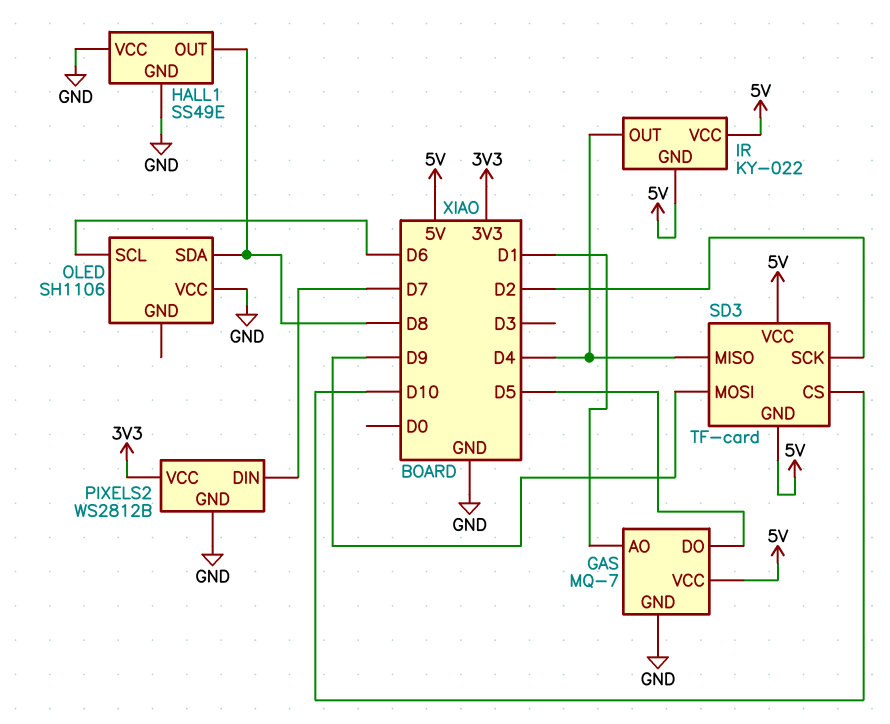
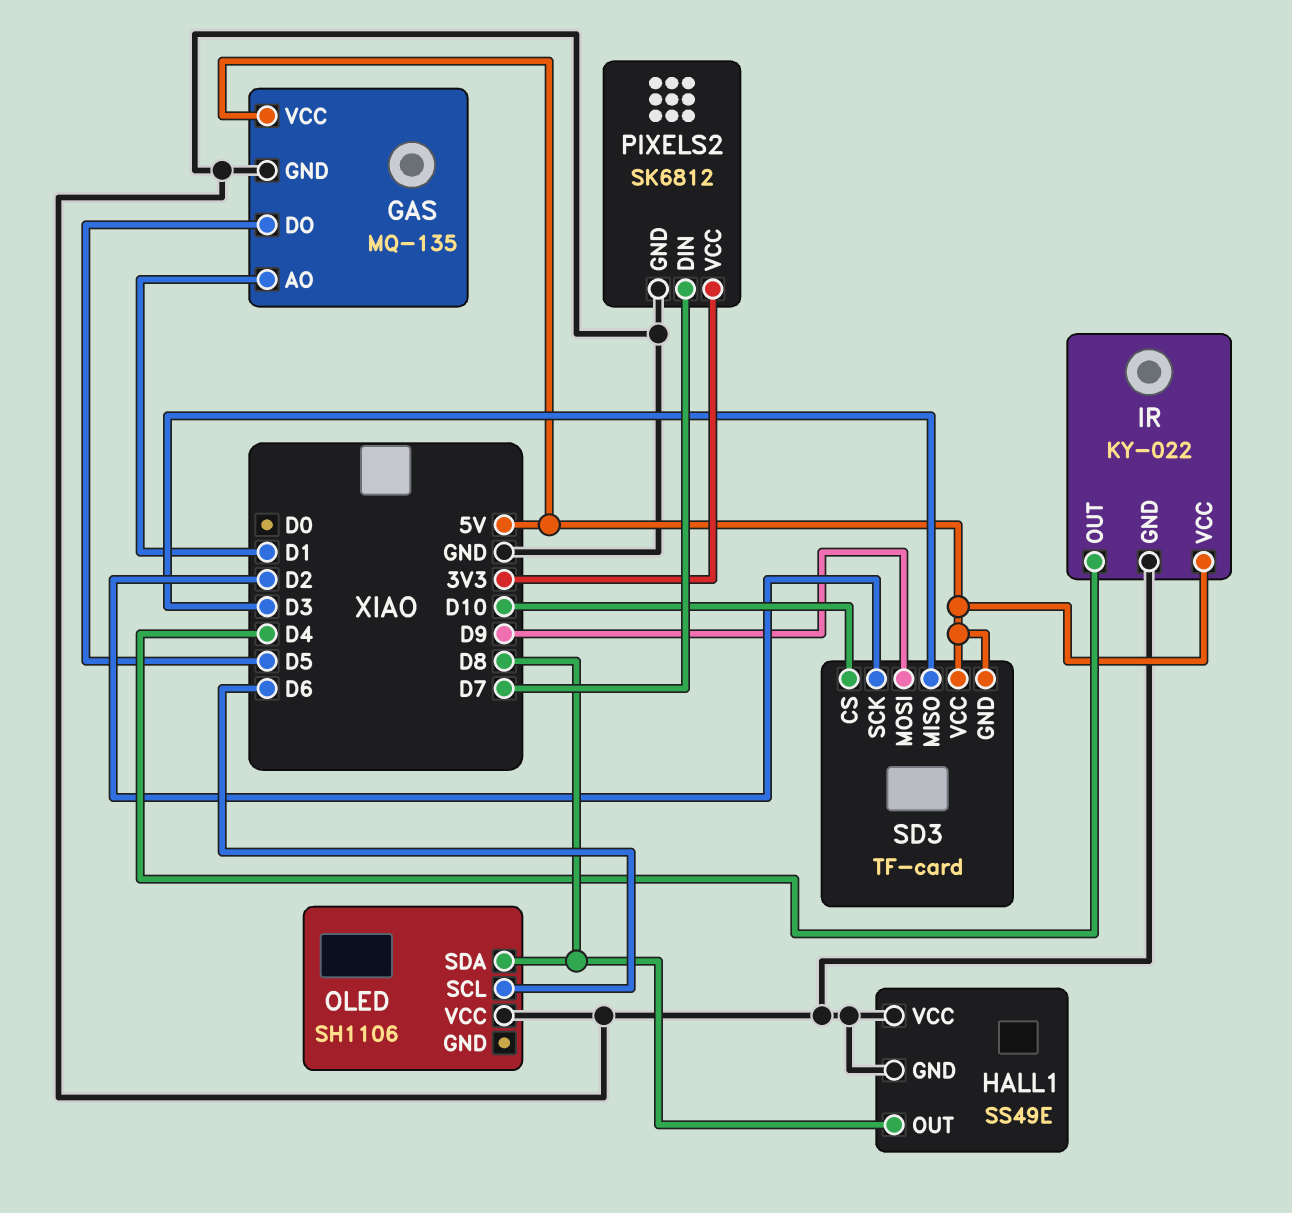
GAS: MQ-7 -> MQ-135
IR pin GND: 5V -> GND
PIXELS2: WS2812B -> SK6812
SD3 pin MISO: D4 -> D3

